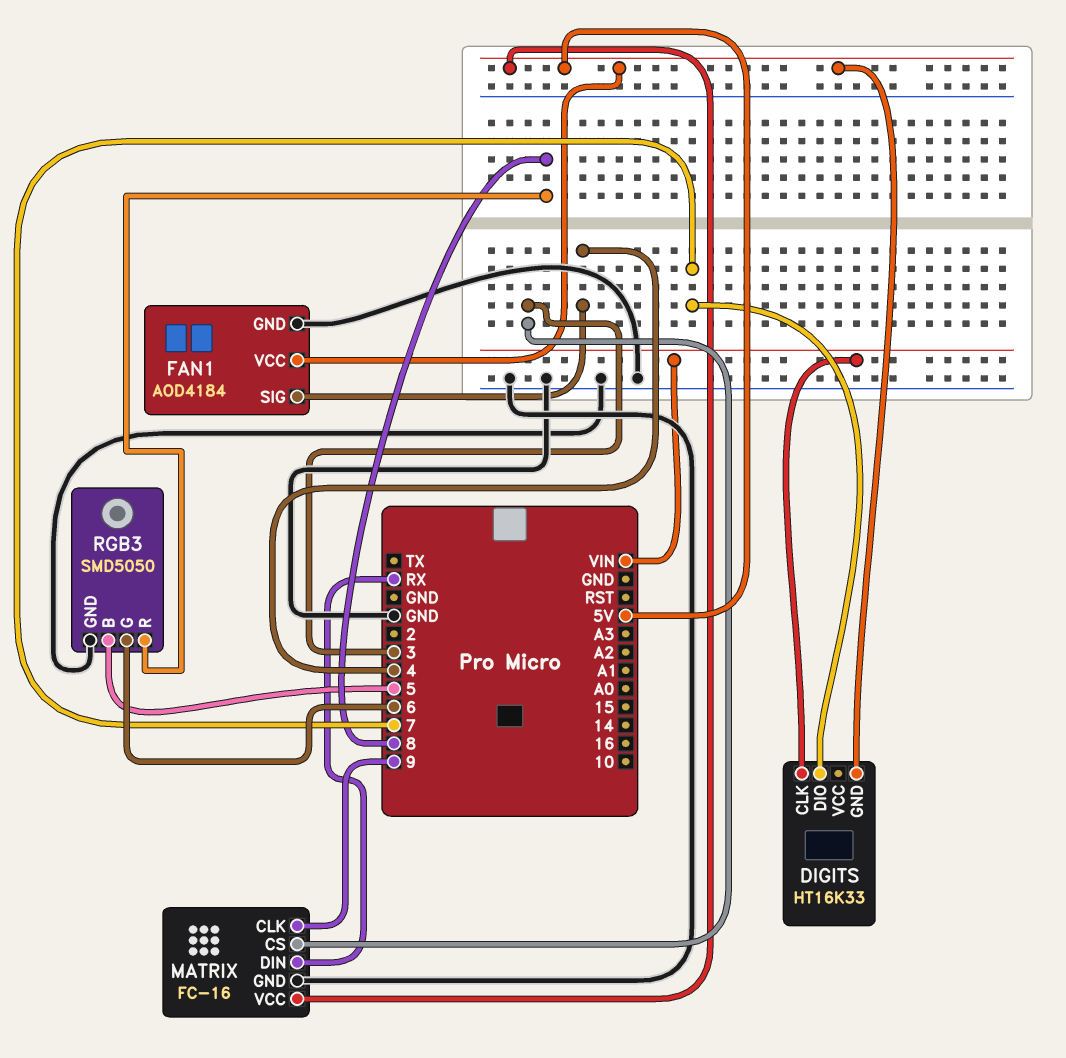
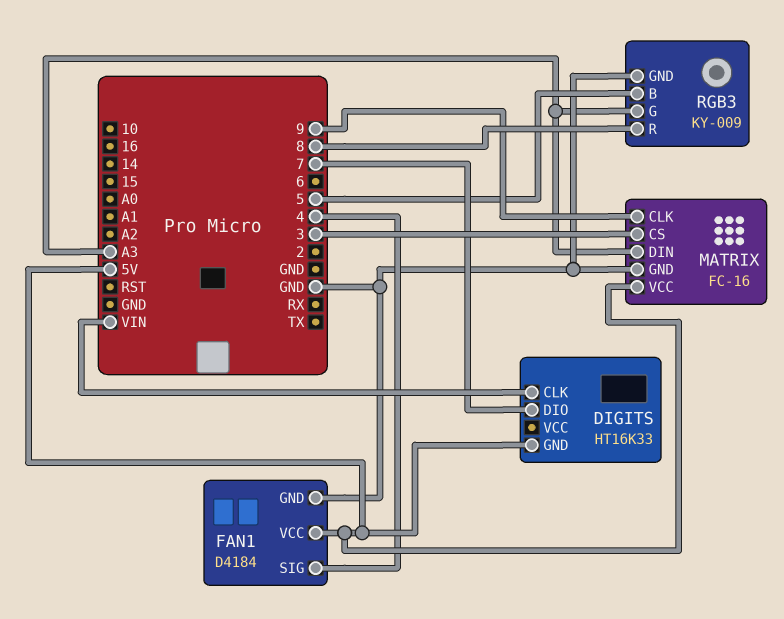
FAN1: AOD4184 -> D4184
MATRIX pin DIN: RX -> A3
RGB3: SMD5050 -> KY-009
RGB3 pin G: 6 -> A3

